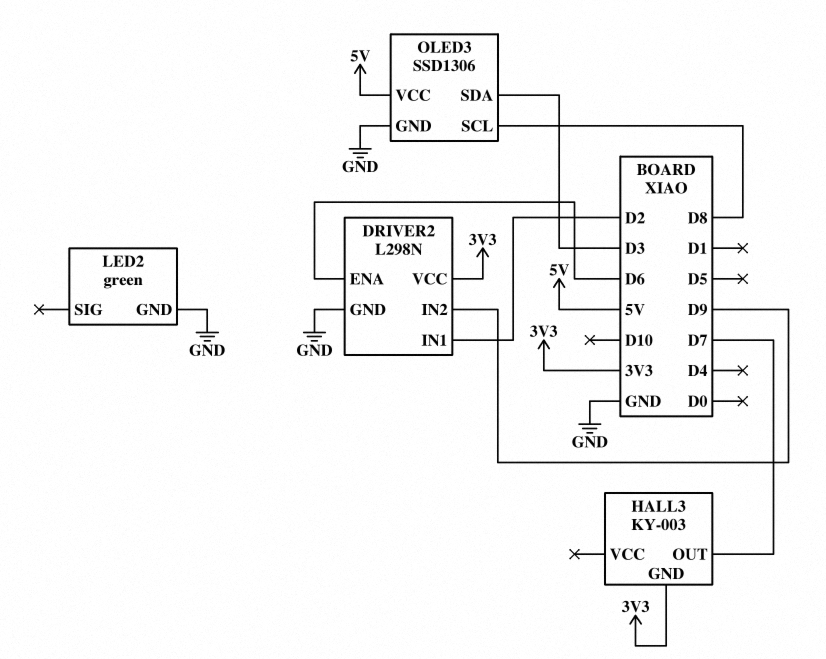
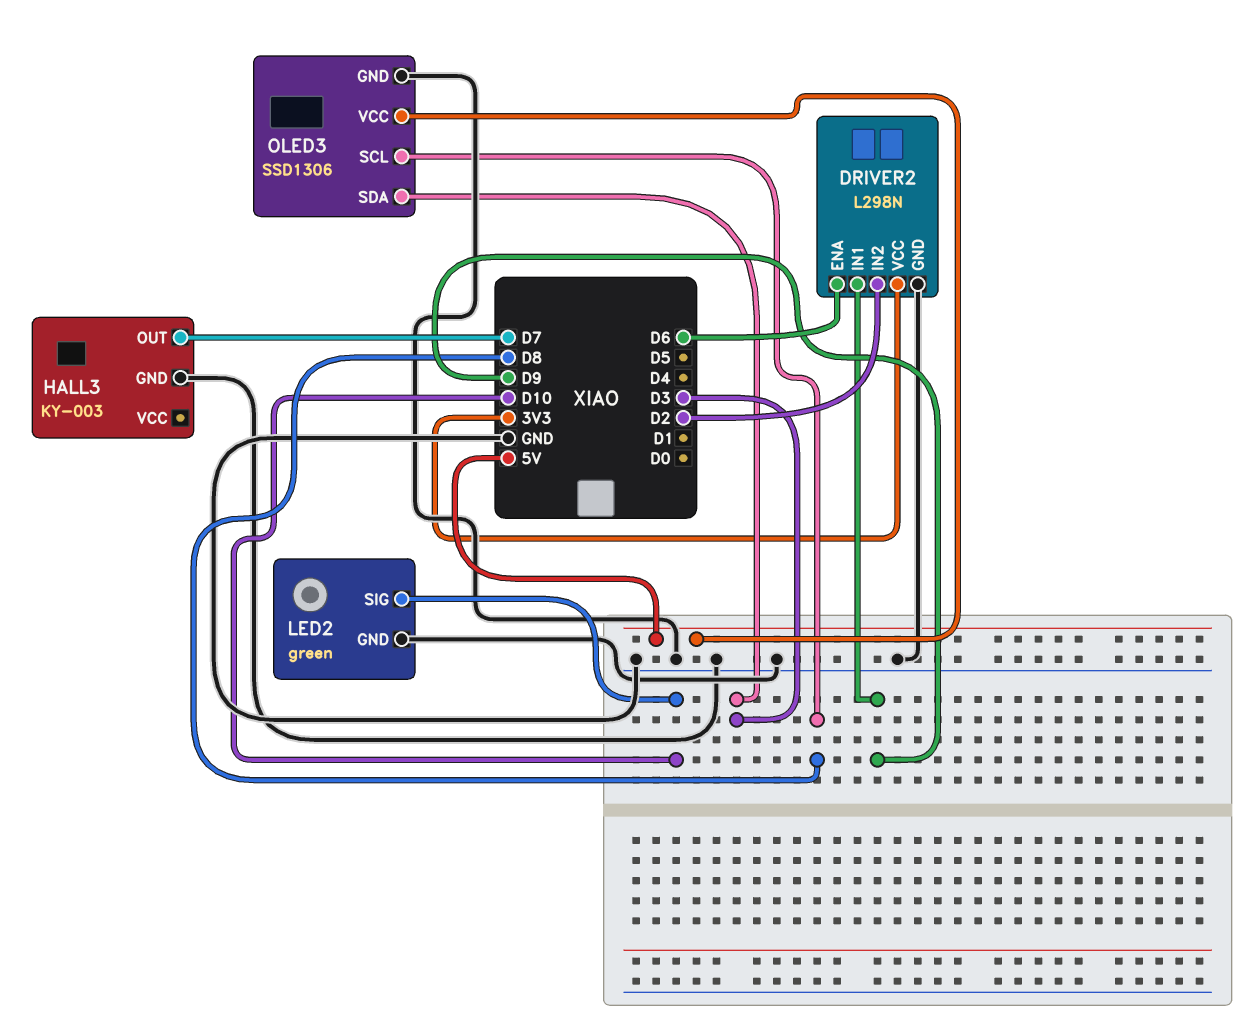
DRIVER2 pin IN1: D2 -> D9
DRIVER2 pin IN2: D9 -> D2
HALL3 pin GND: 3V3 -> GND
LED2 pin SIG: none -> D10

